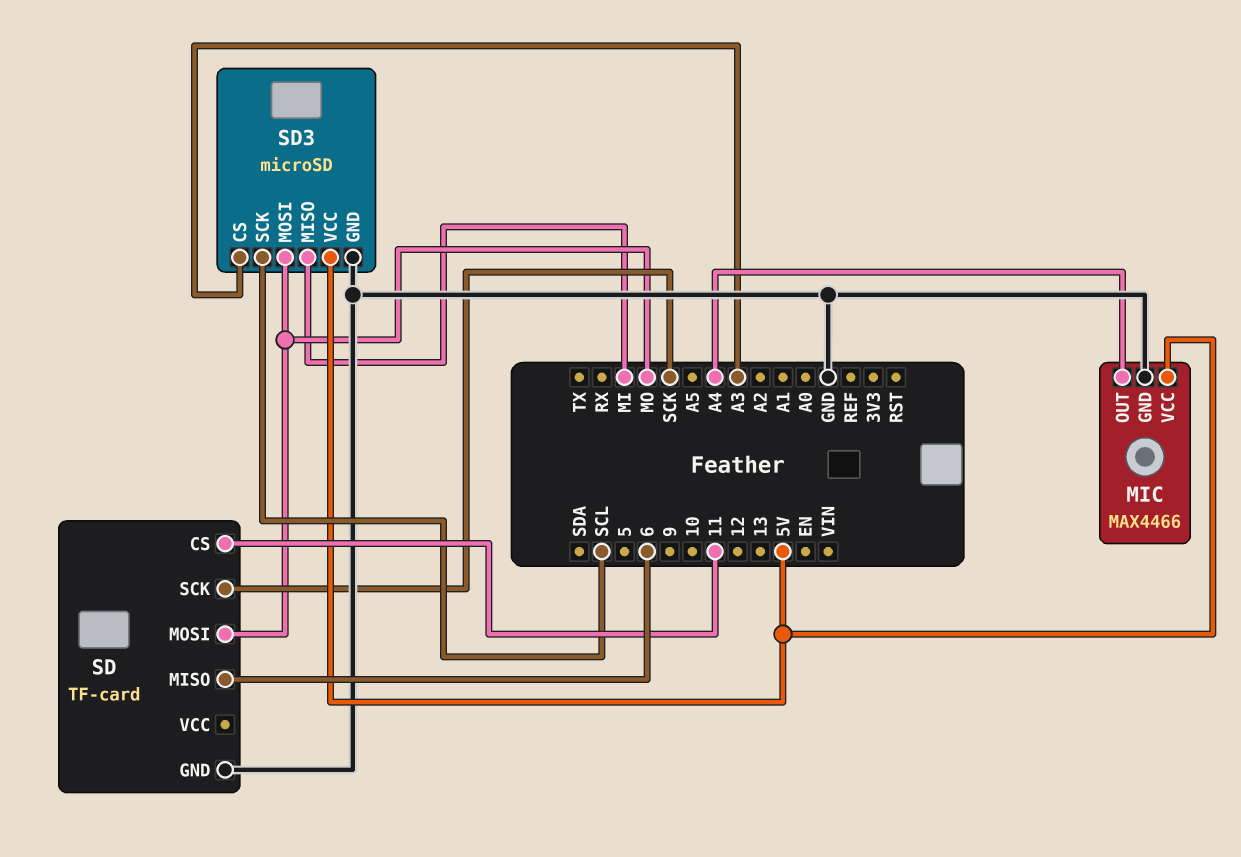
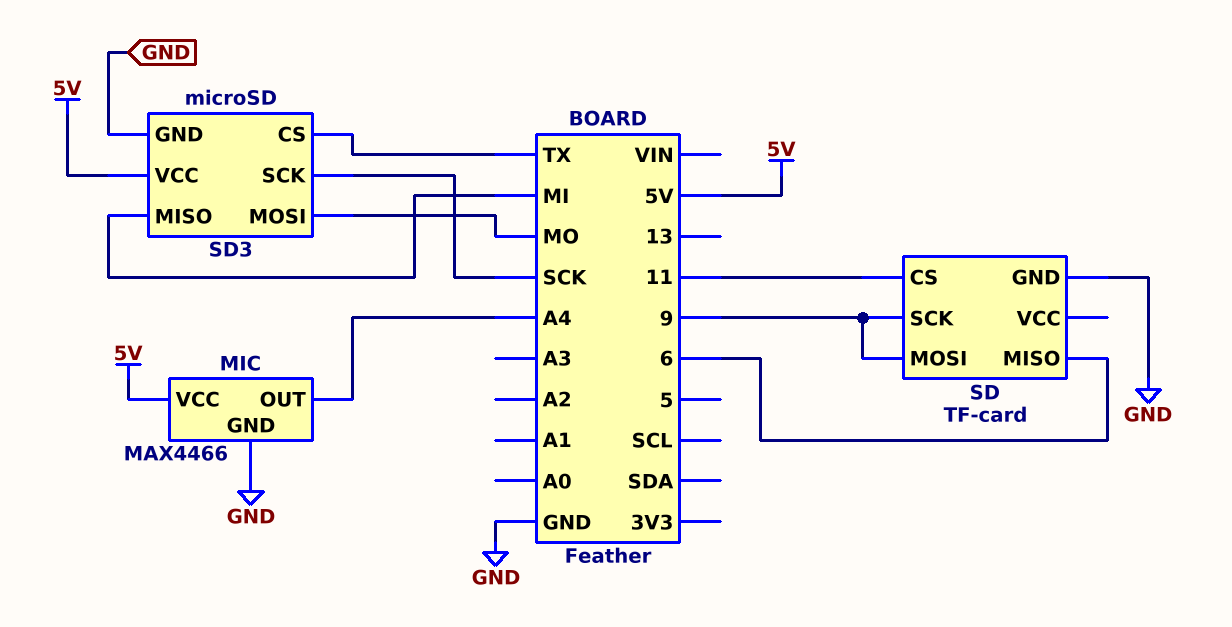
SD pin MOSI: MO -> 9
SD pin SCK: SCK -> 9
SD3 pin CS: A3 -> TX
SD3 pin SCK: SCL -> SCK

